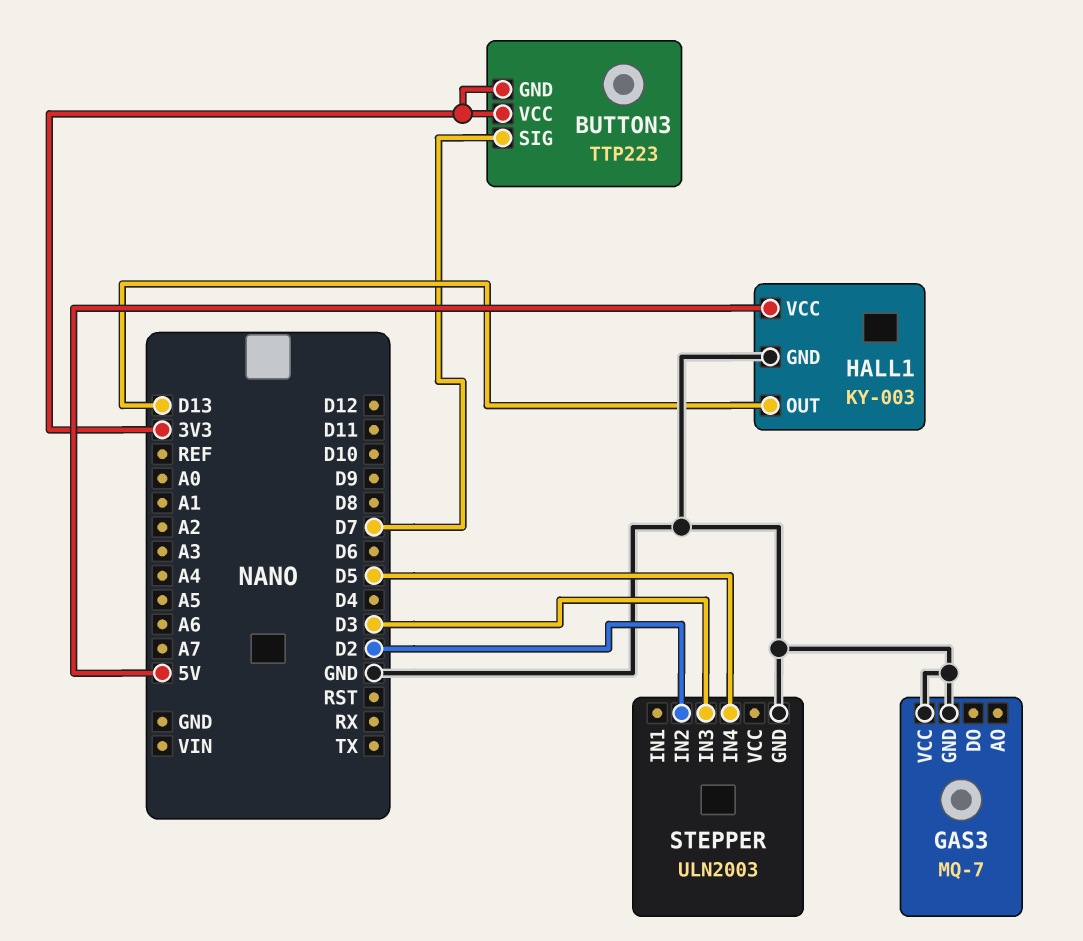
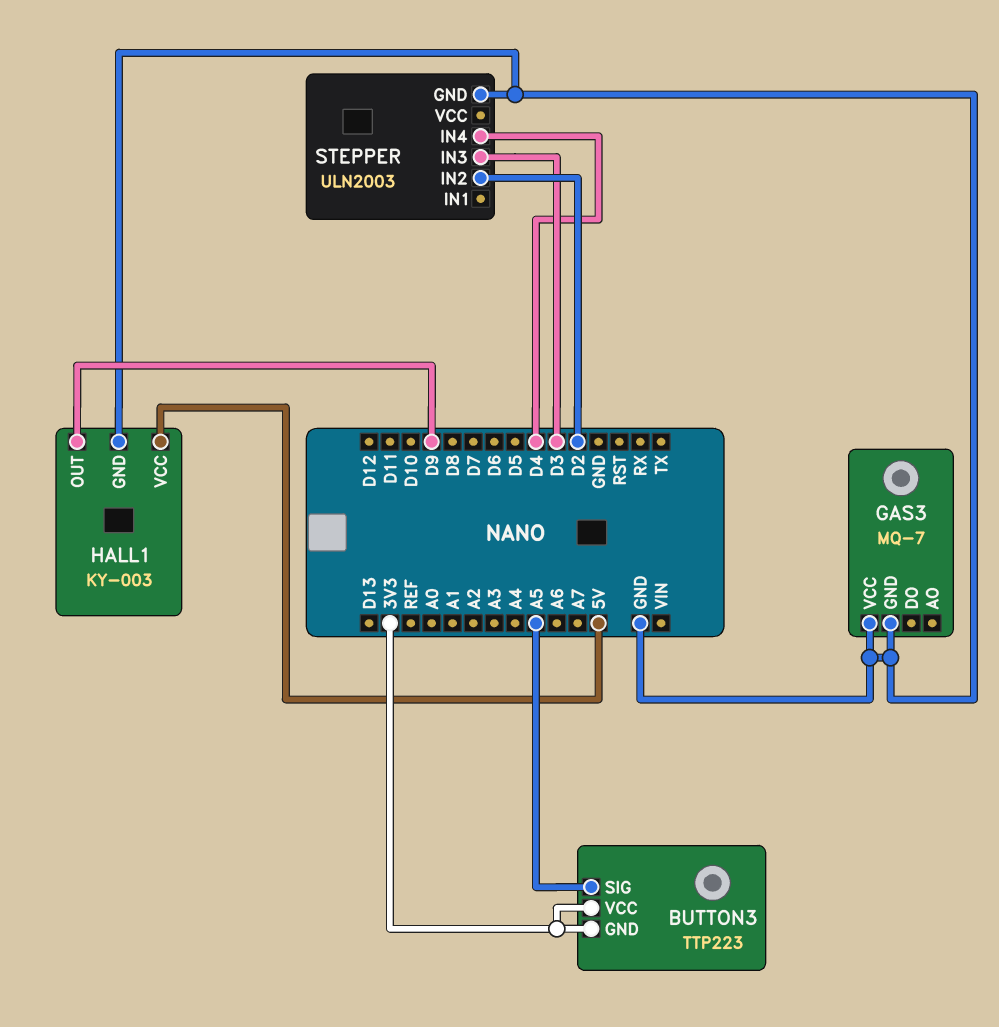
BUTTON3 pin SIG: D7 -> A5
HALL1 pin OUT: D13 -> D9
STEPPER pin IN4: D5 -> D4

